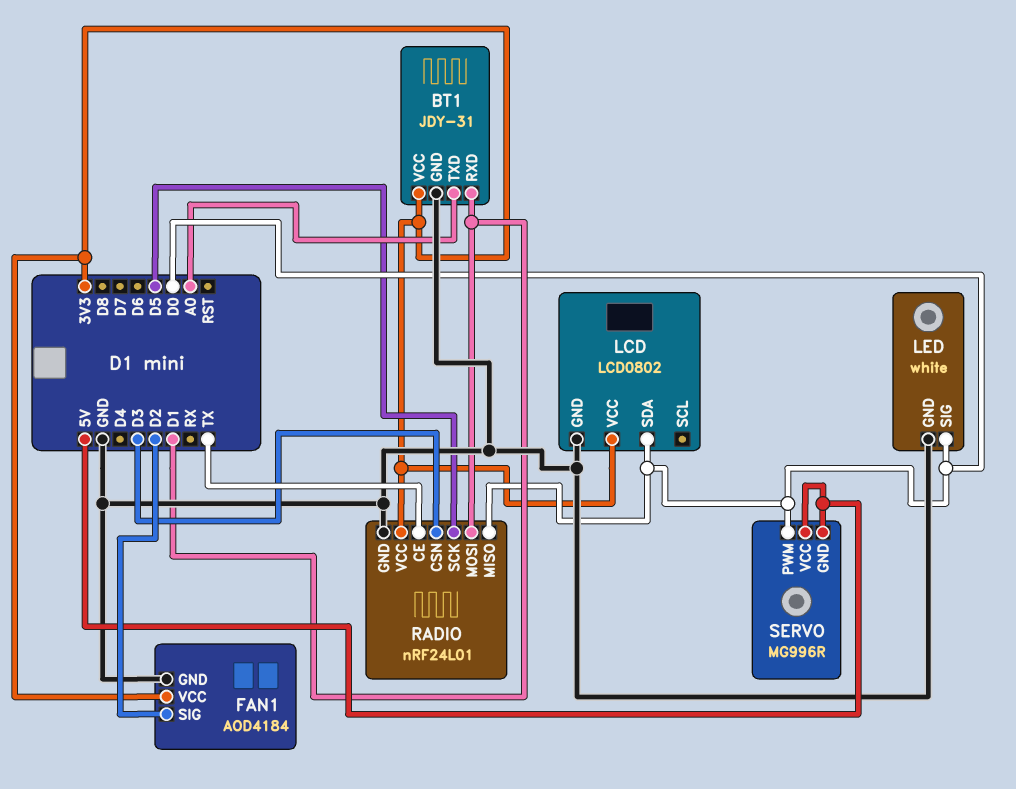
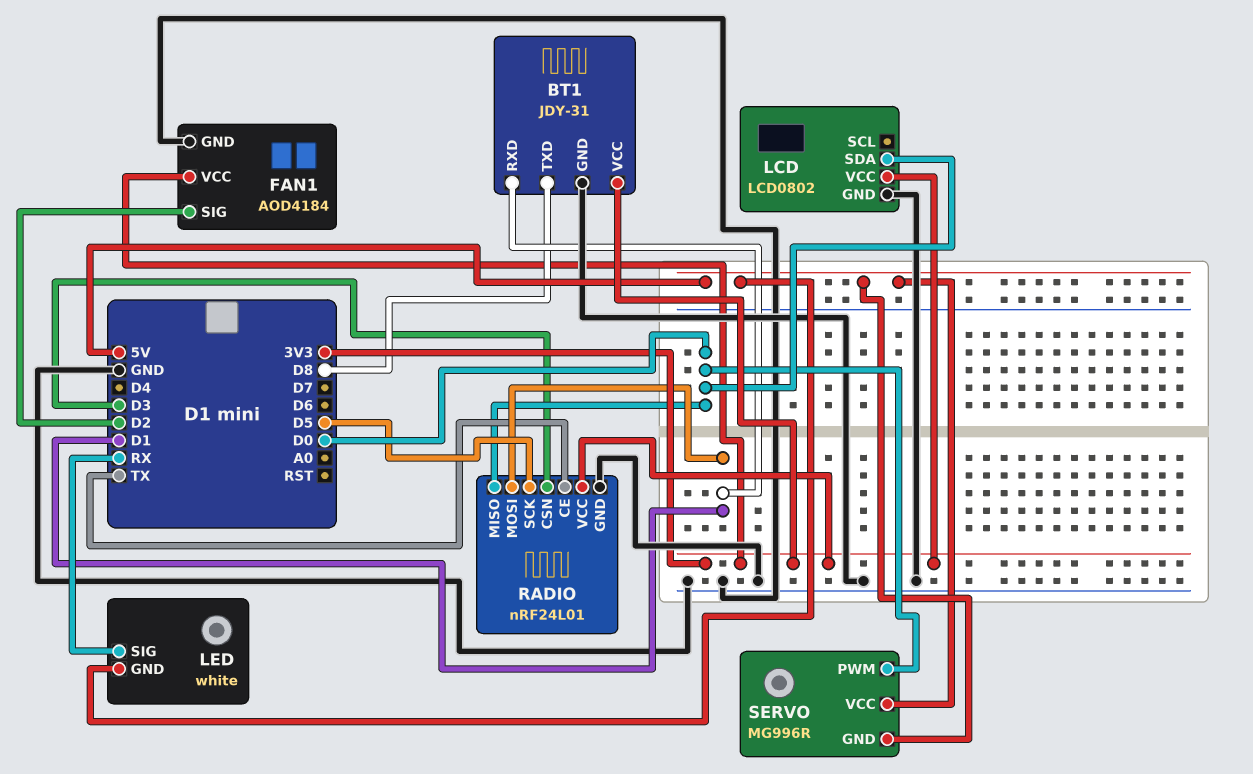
BT1 pin TXD: A0 -> D8
LED pin GND: GND -> 5V
LED pin SIG: D0 -> RX

